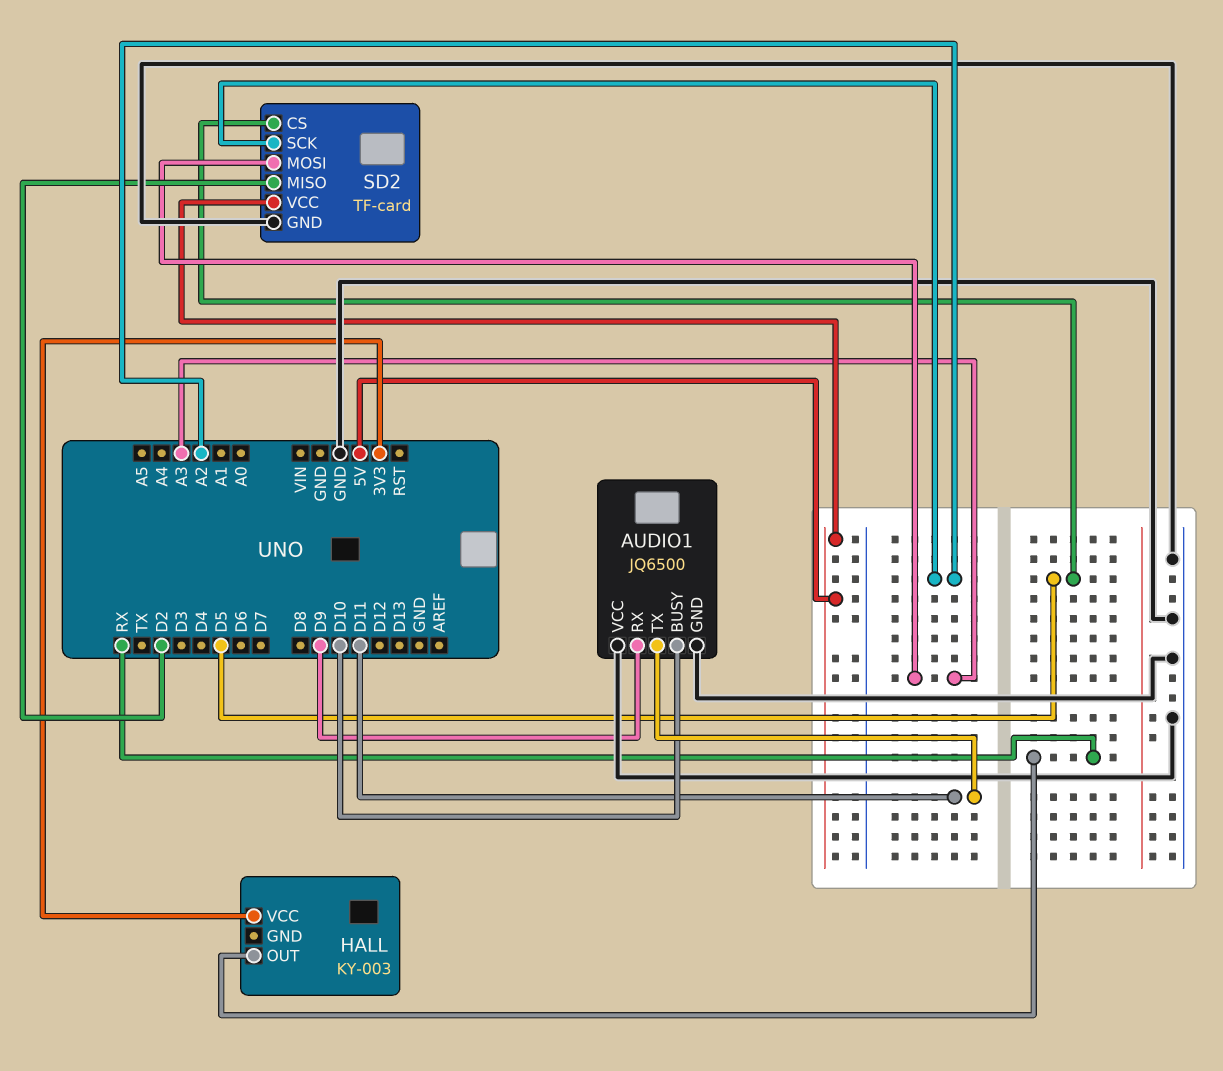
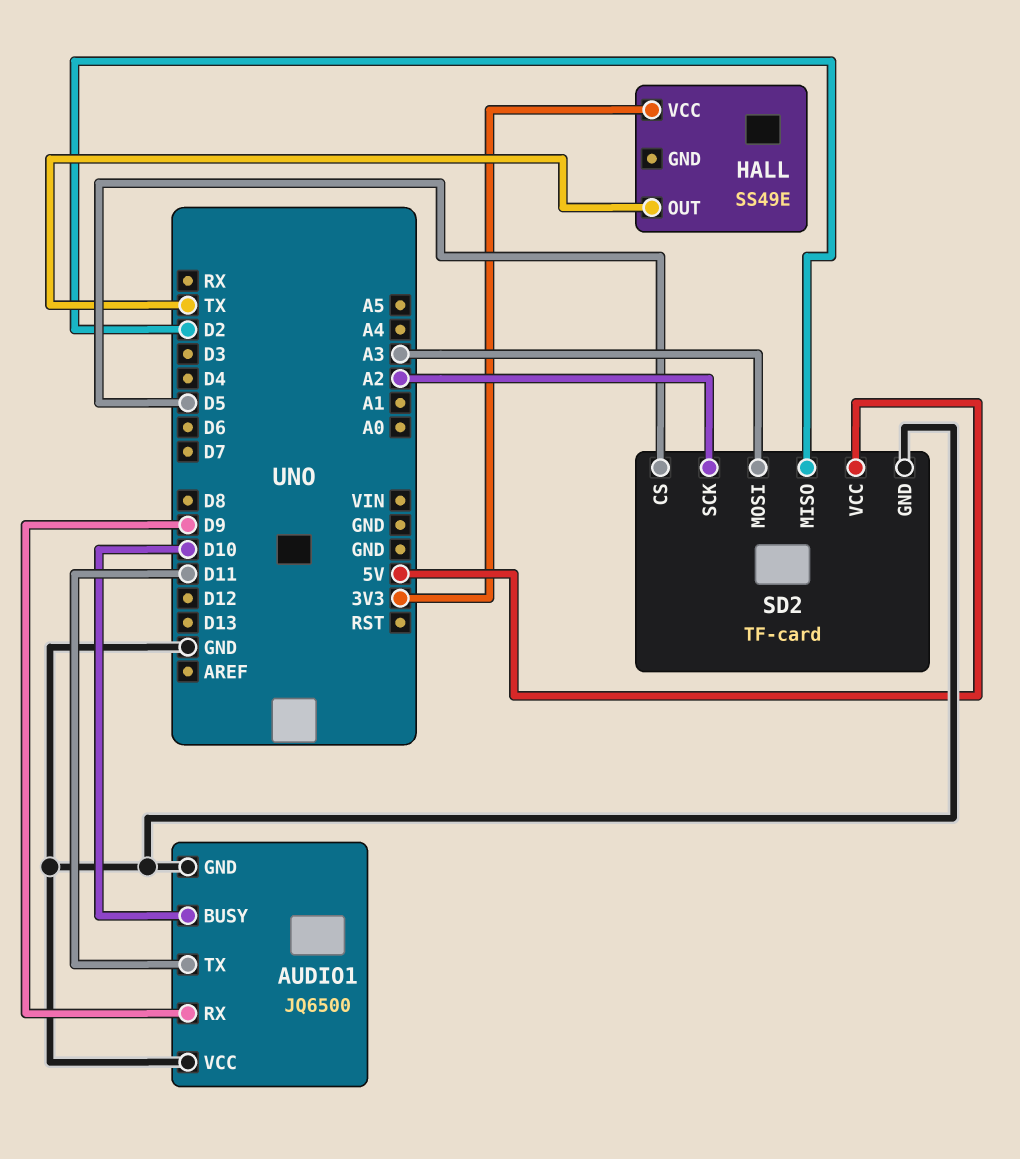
HALL: KY-003 -> SS49E
HALL pin OUT: RX -> TX

